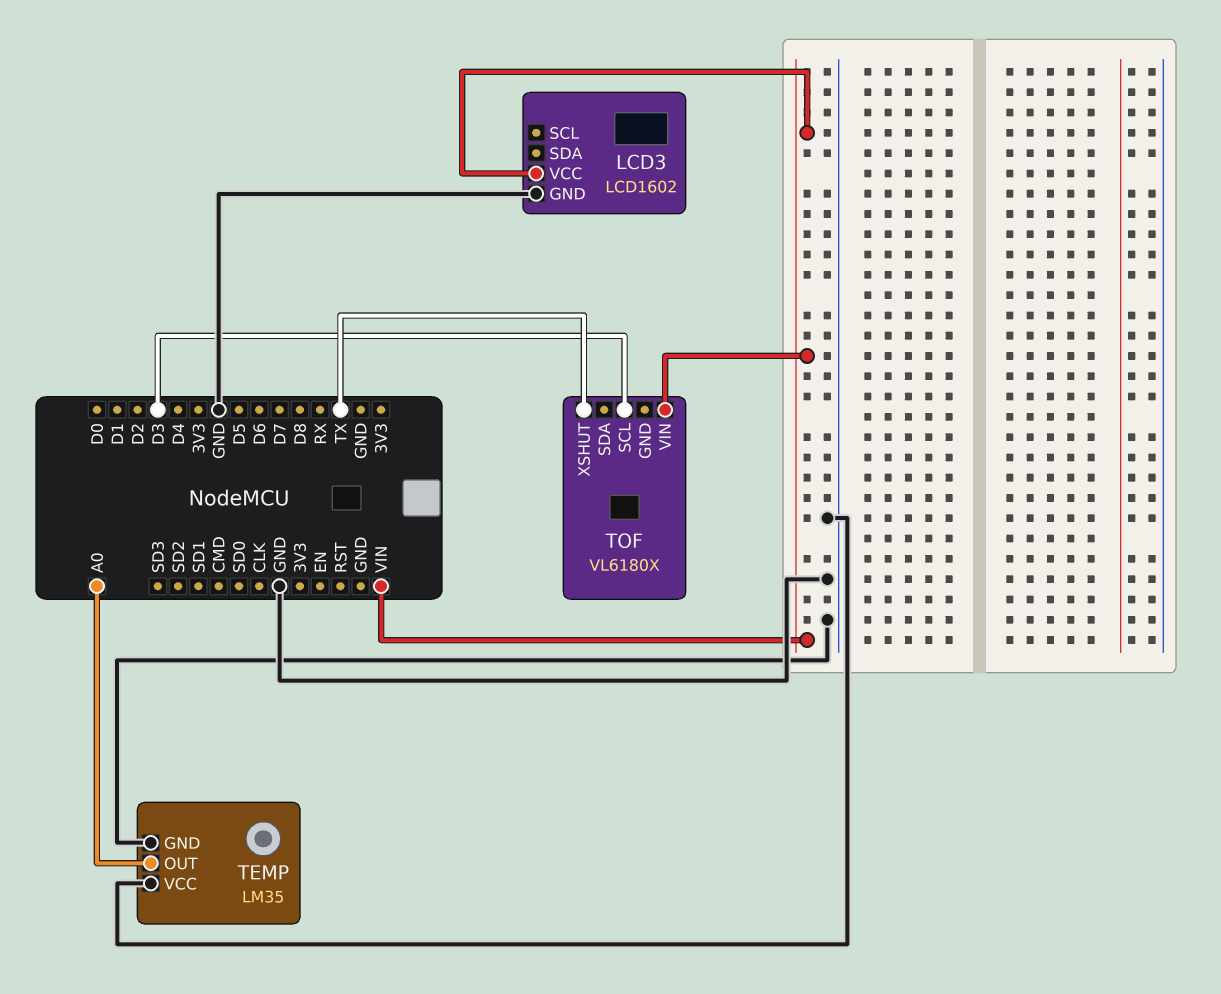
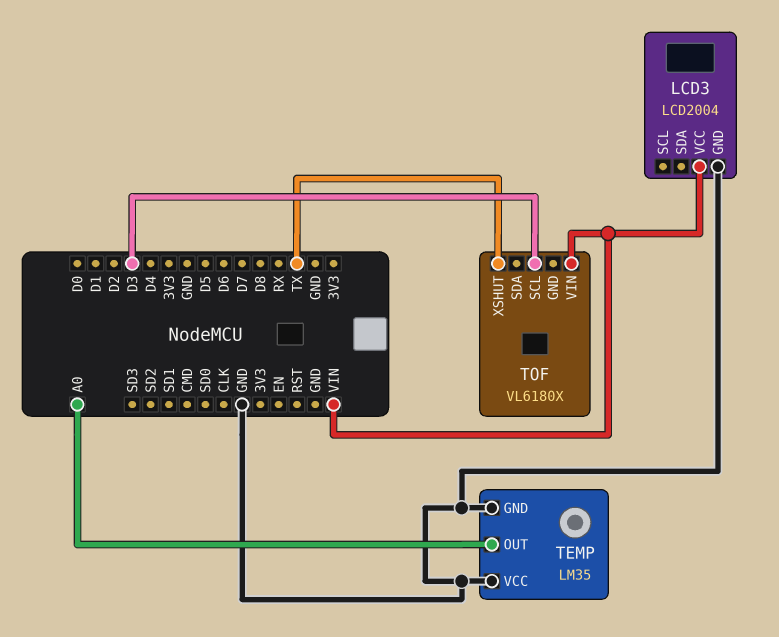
LCD3: LCD1602 -> LCD2004

